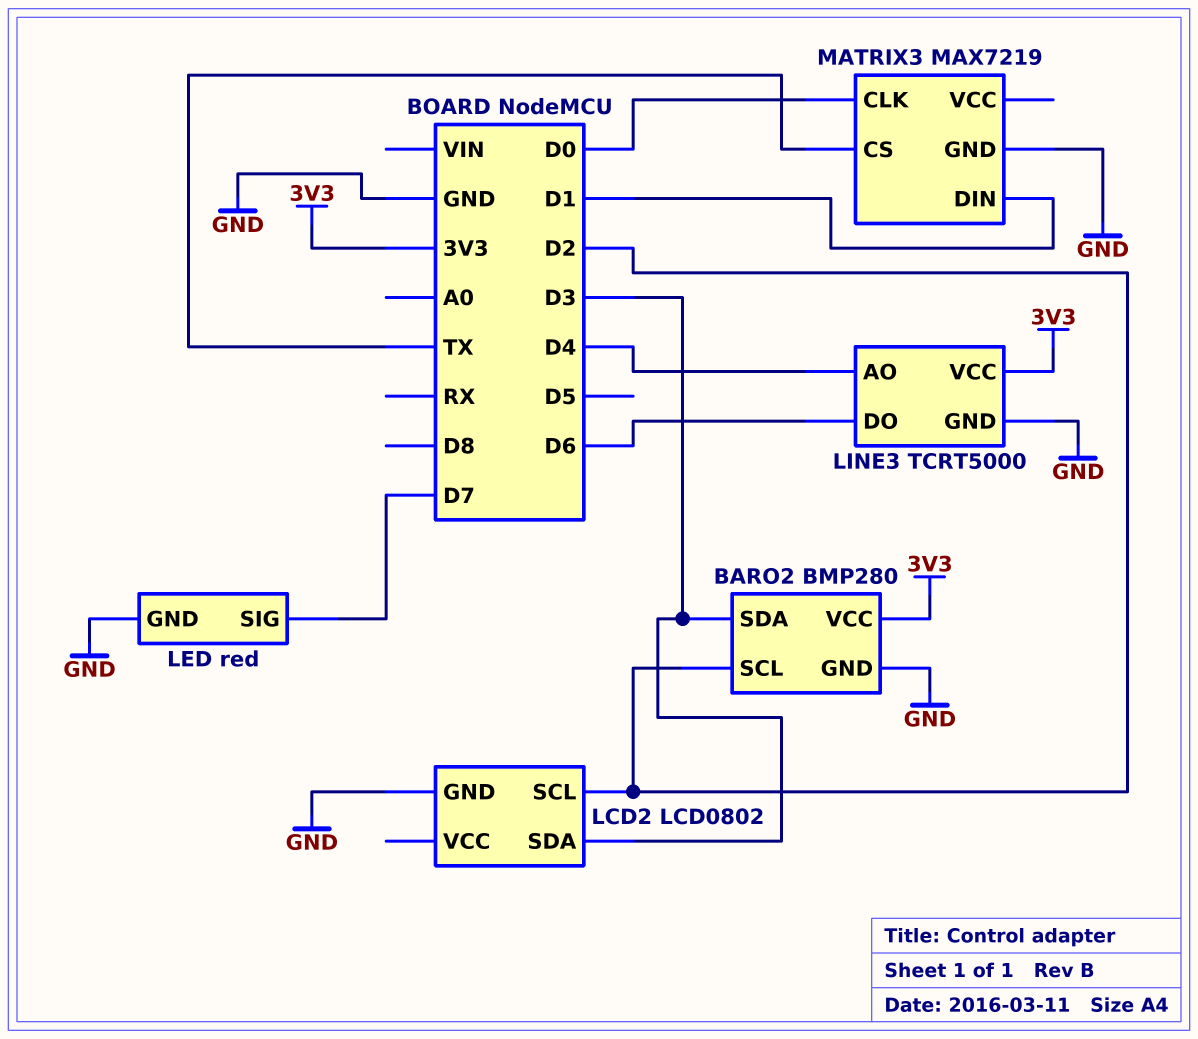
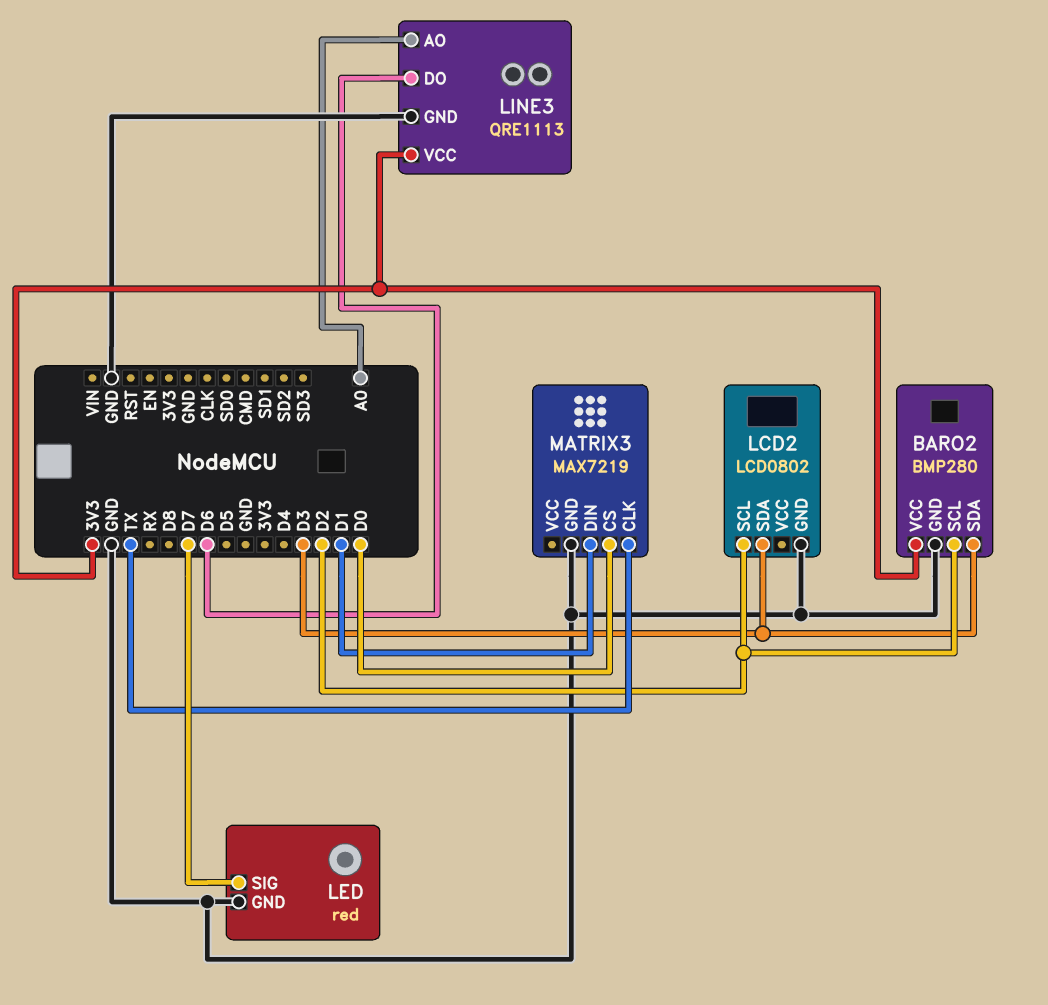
LINE3: TCRT5000 -> QRE1113
LINE3 pin AO: D4 -> A0
MATRIX3 pin CLK: D0 -> TX
MATRIX3 pin CS: TX -> D0

